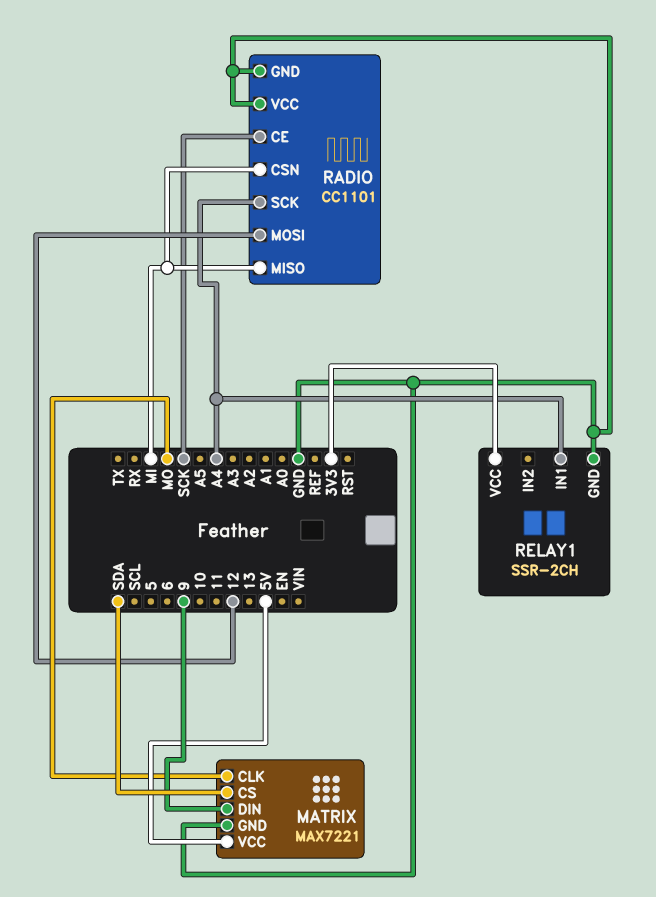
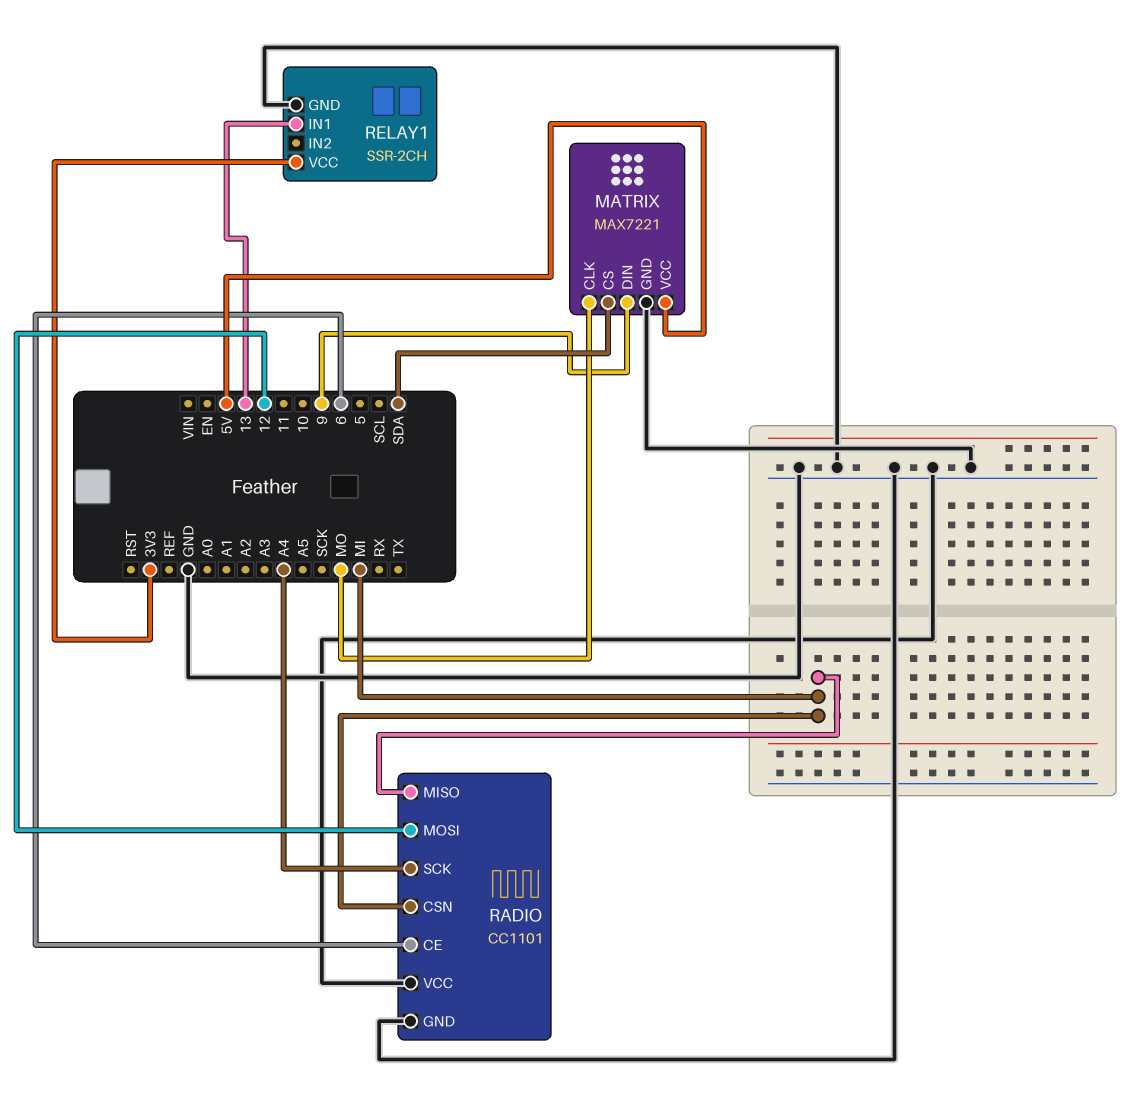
RADIO pin CE: SCK -> 6
RELAY1 pin IN1: A4 -> 13

